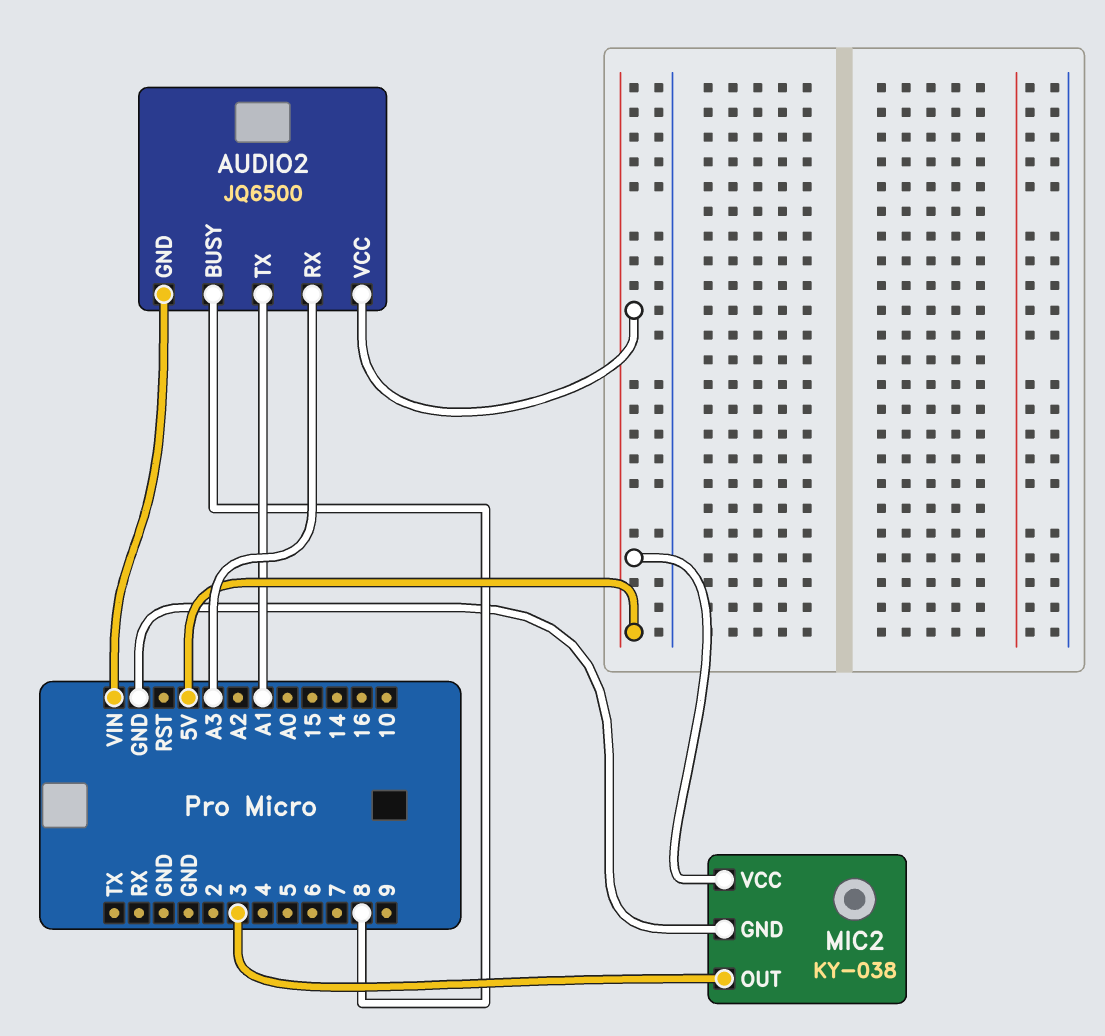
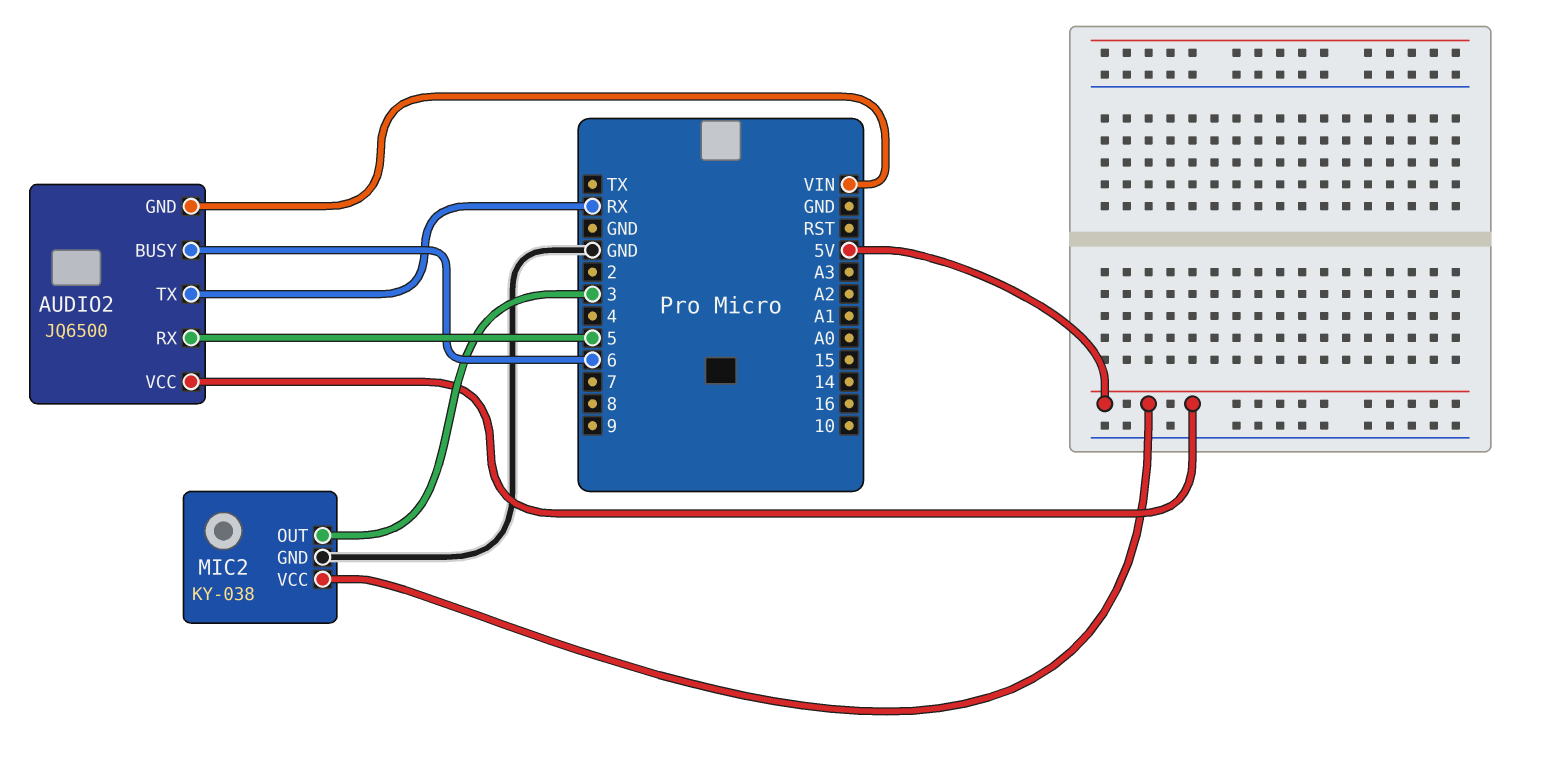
AUDIO2 pin BUSY: 8 -> 6
AUDIO2 pin RX: A3 -> 5
AUDIO2 pin TX: A1 -> RX

